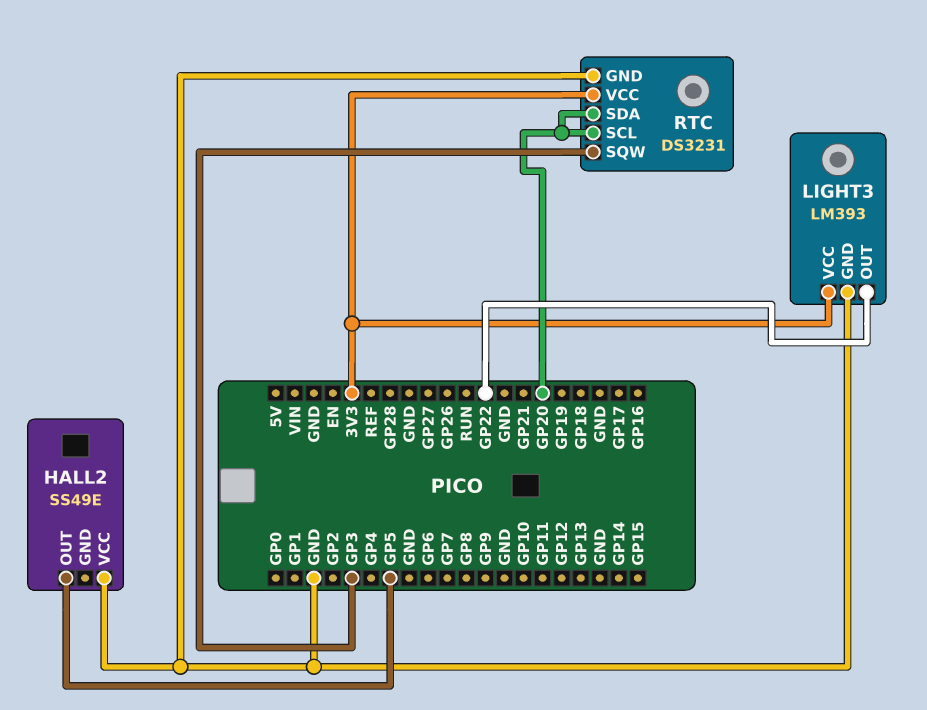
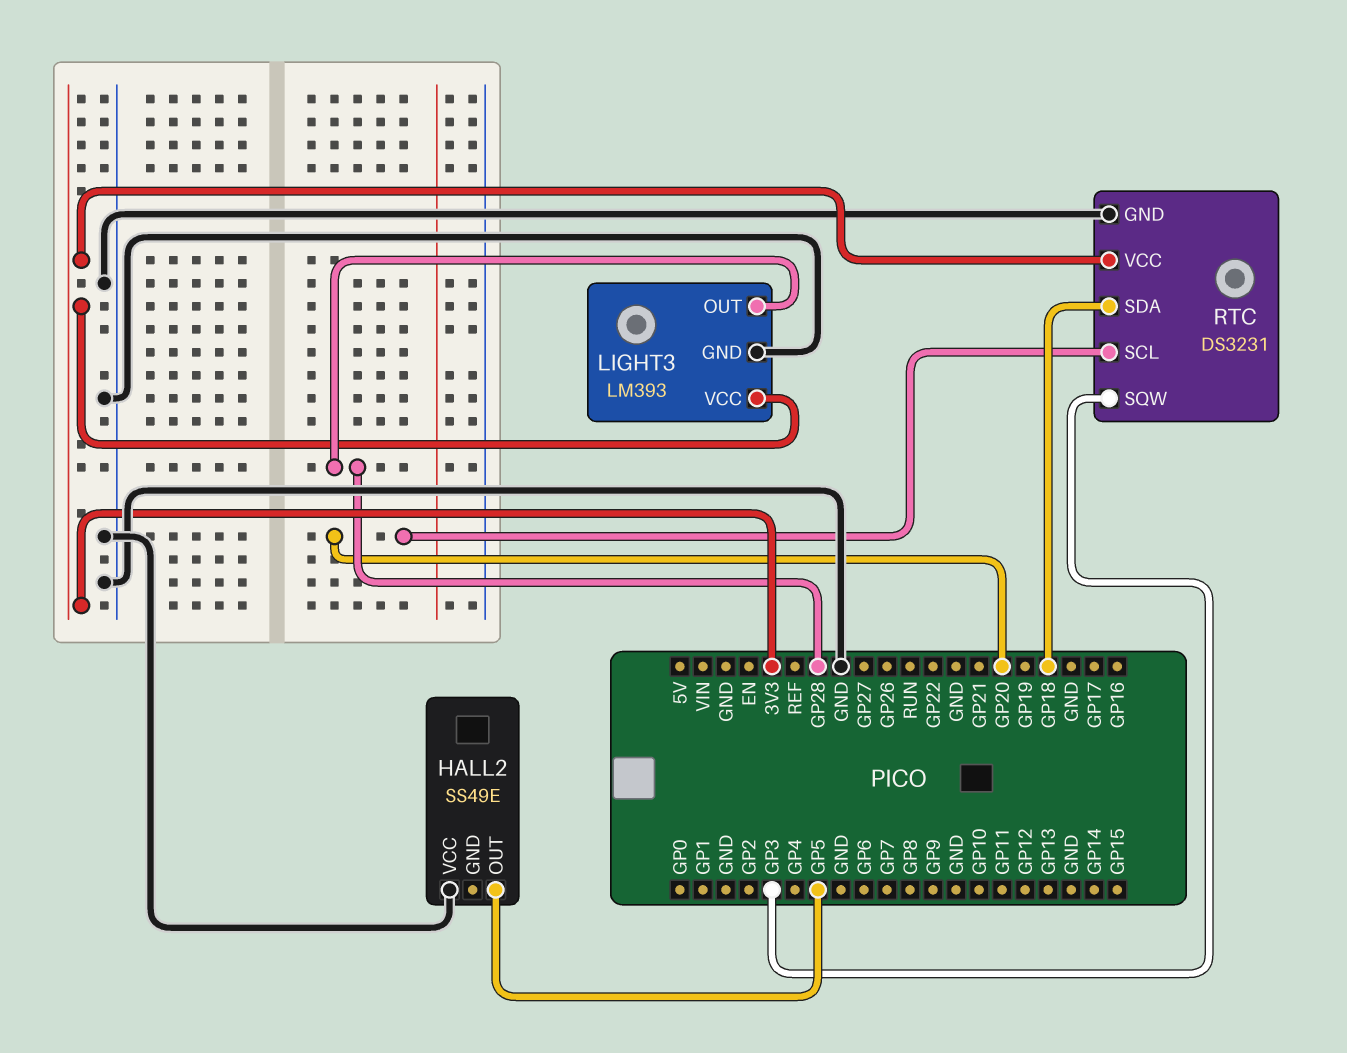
LIGHT3 pin OUT: GP22 -> GP28
RTC pin SDA: GP20 -> GP18

